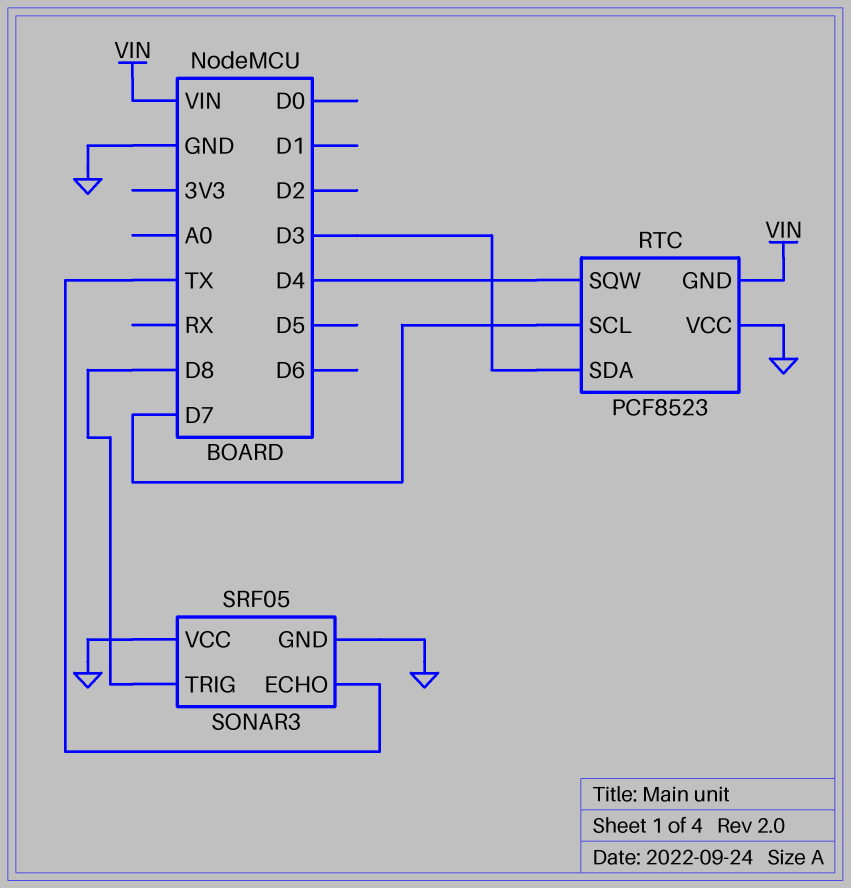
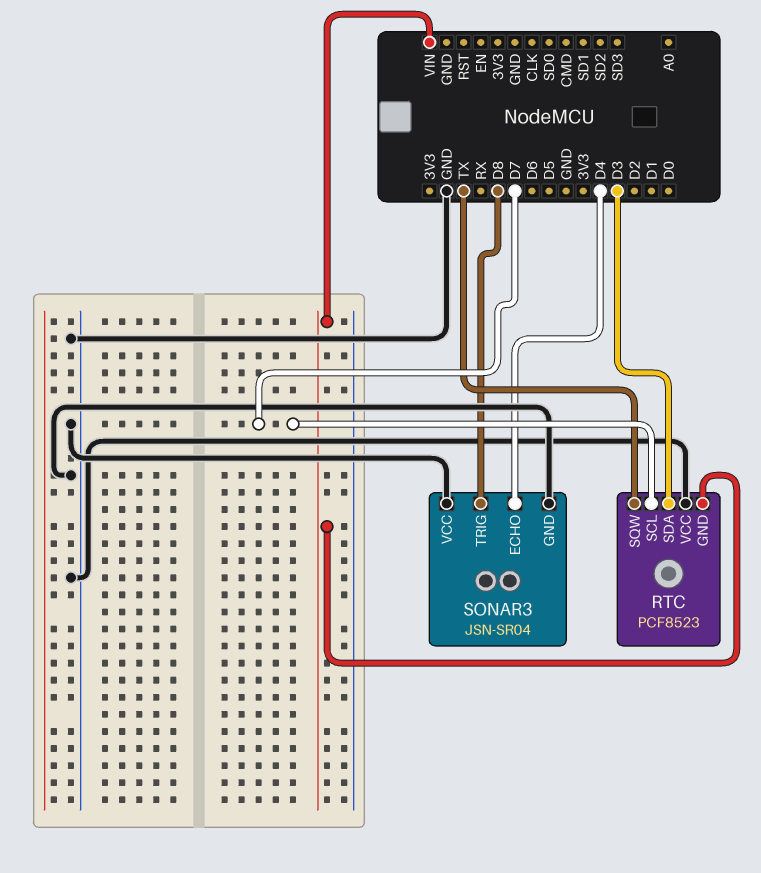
RTC pin SQW: D4 -> TX
SONAR3: SRF05 -> JSN-SR04
SONAR3 pin ECHO: TX -> D4

